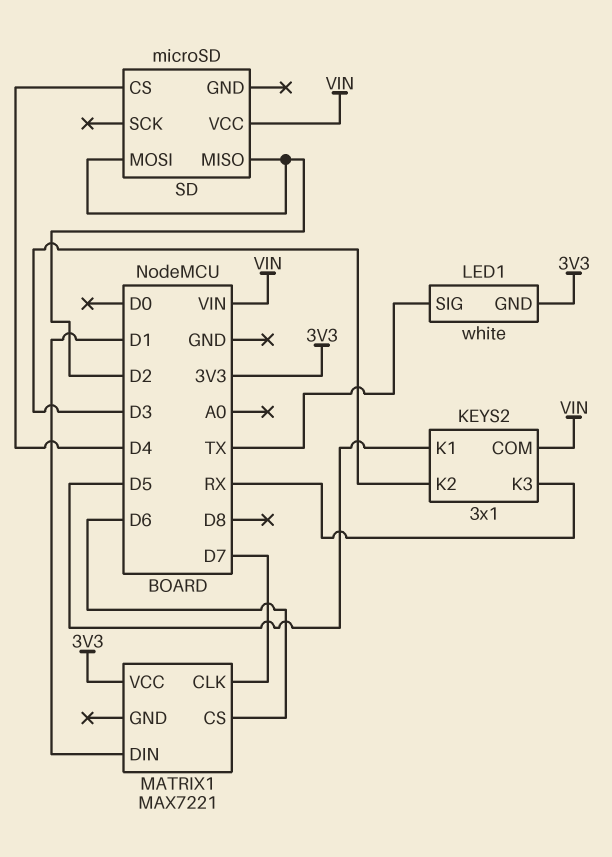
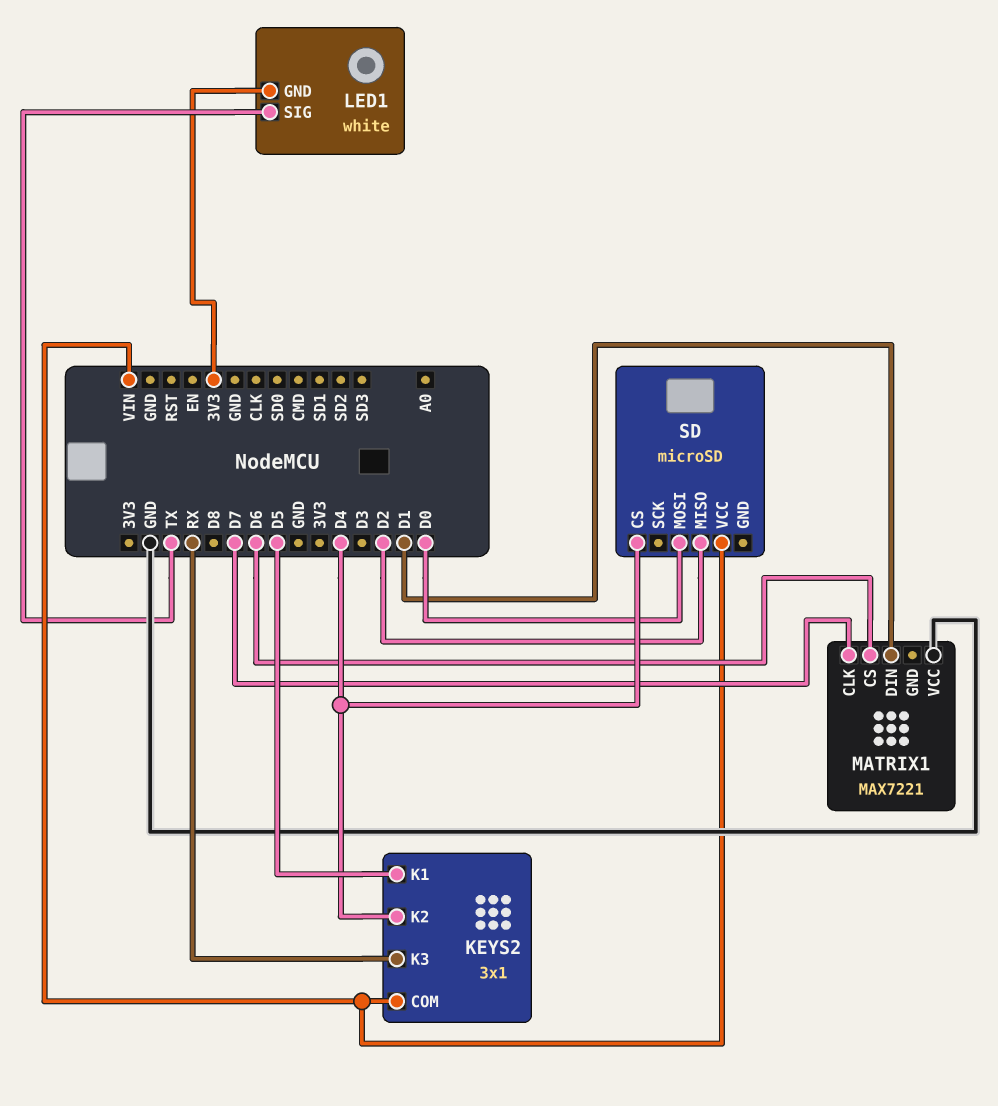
KEYS2 pin K2: D3 -> D4
MATRIX1 pin VCC: 3V3 -> GND
SD pin MOSI: D2 -> D0

